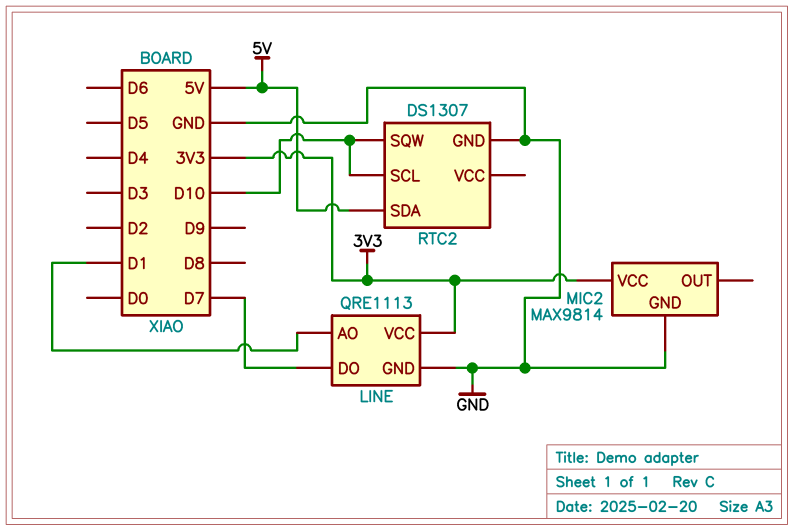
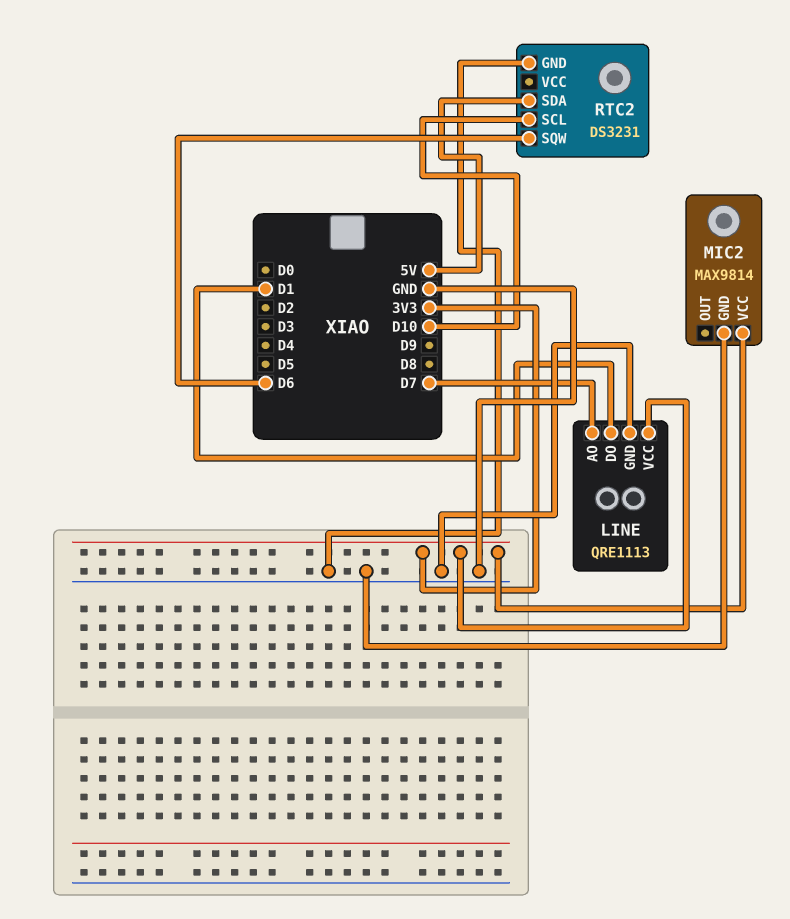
LINE pin AO: D1 -> D7
LINE pin DO: D7 -> D1
RTC2: DS1307 -> DS3231
RTC2 pin SQW: D10 -> D6

